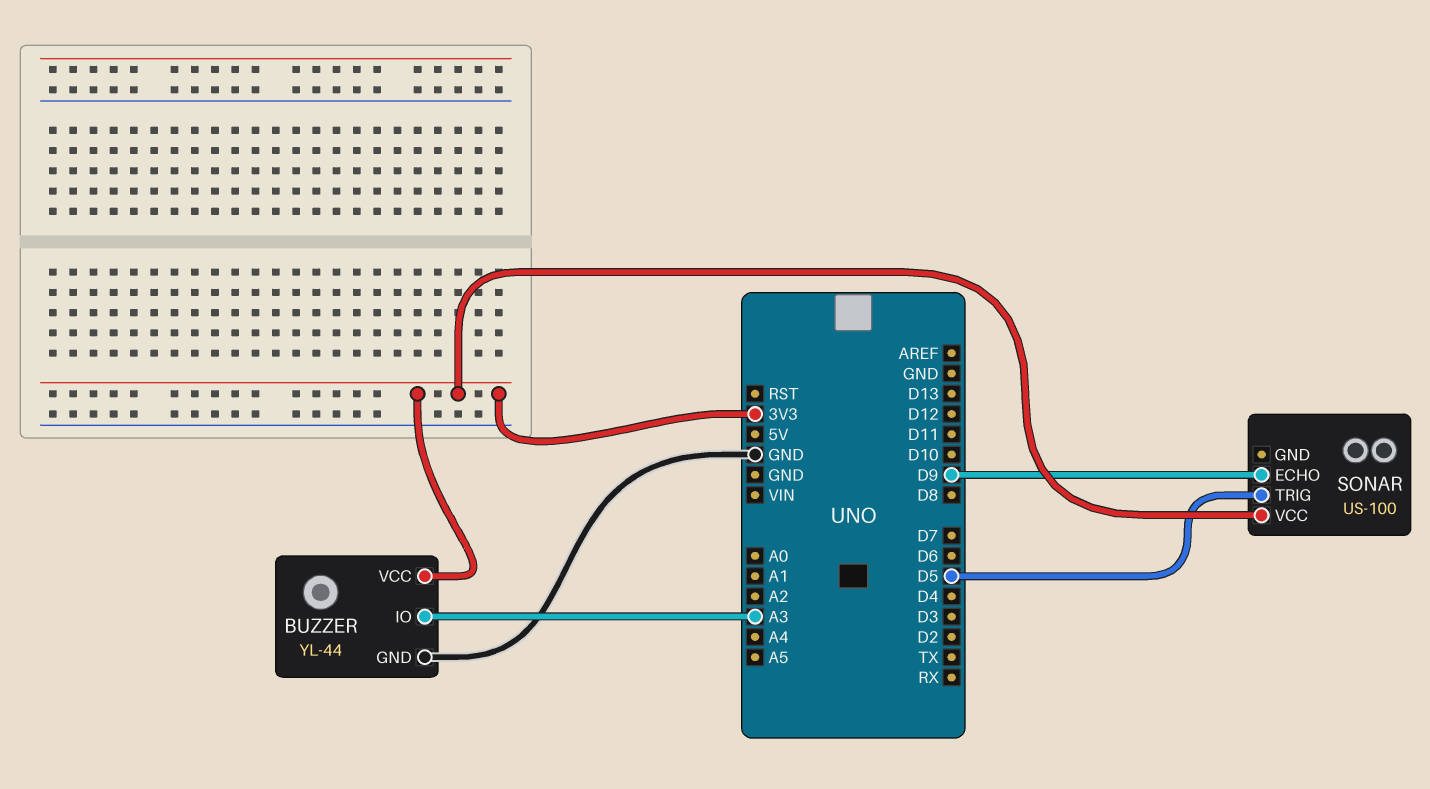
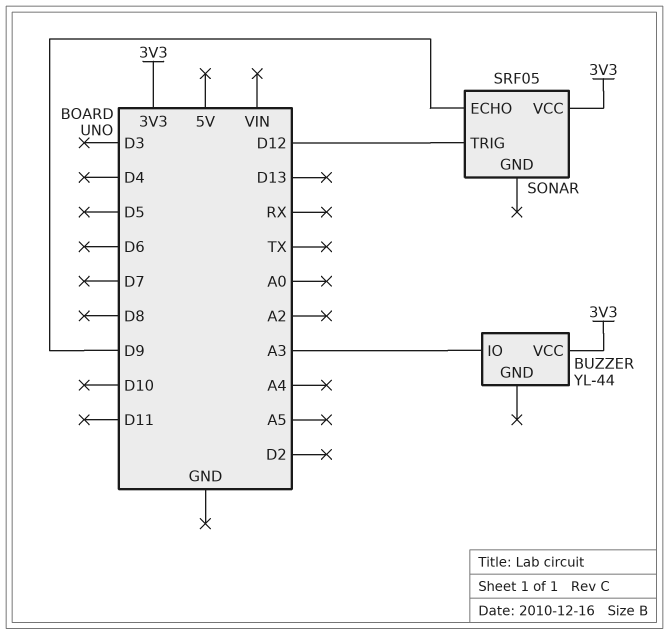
BUZZER pin GND: GND -> none
SONAR: US-100 -> SRF05
SONAR pin TRIG: D5 -> D12

